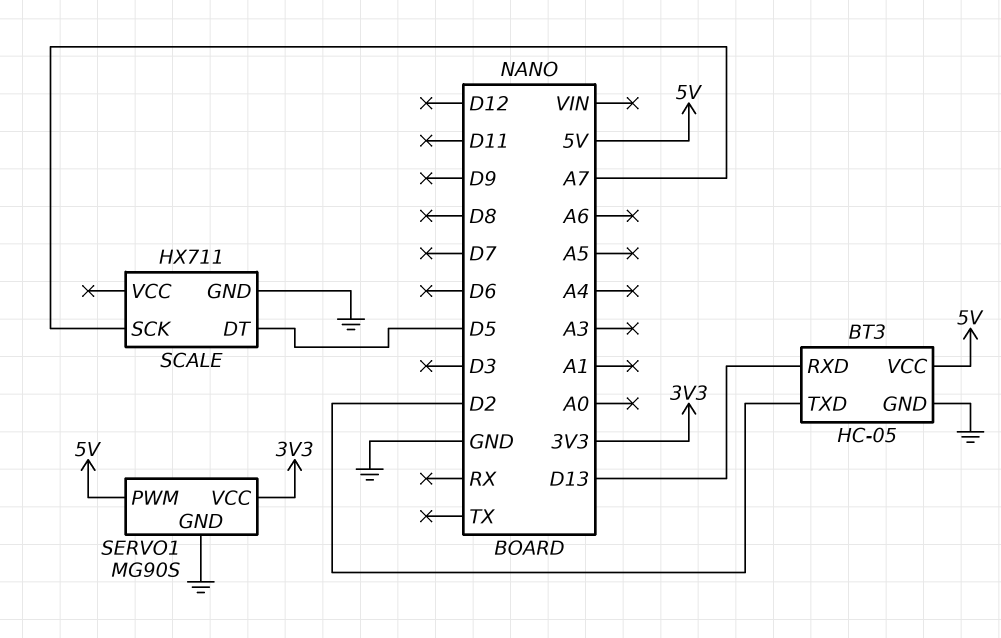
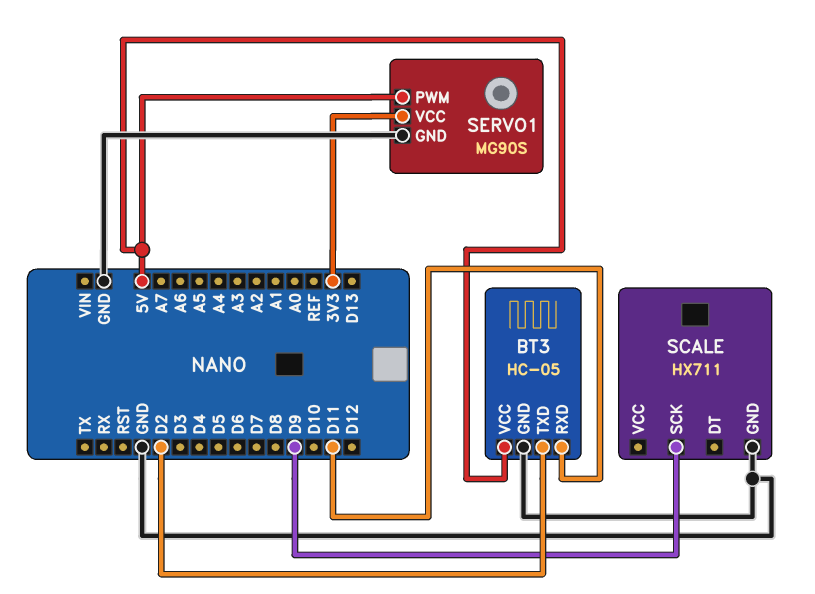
BT3 pin RXD: D13 -> D11
SCALE pin DT: D5 -> none
SCALE pin SCK: A7 -> D9

